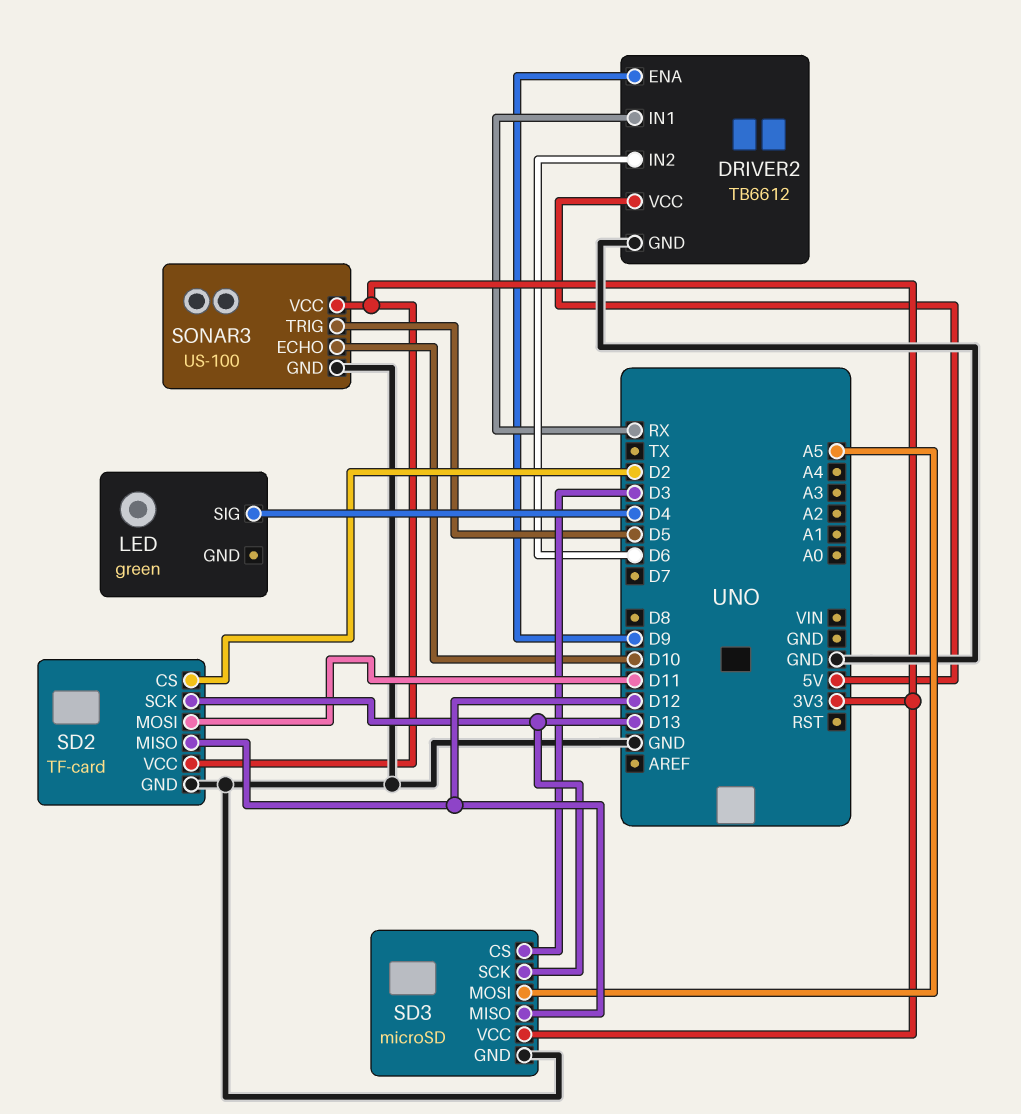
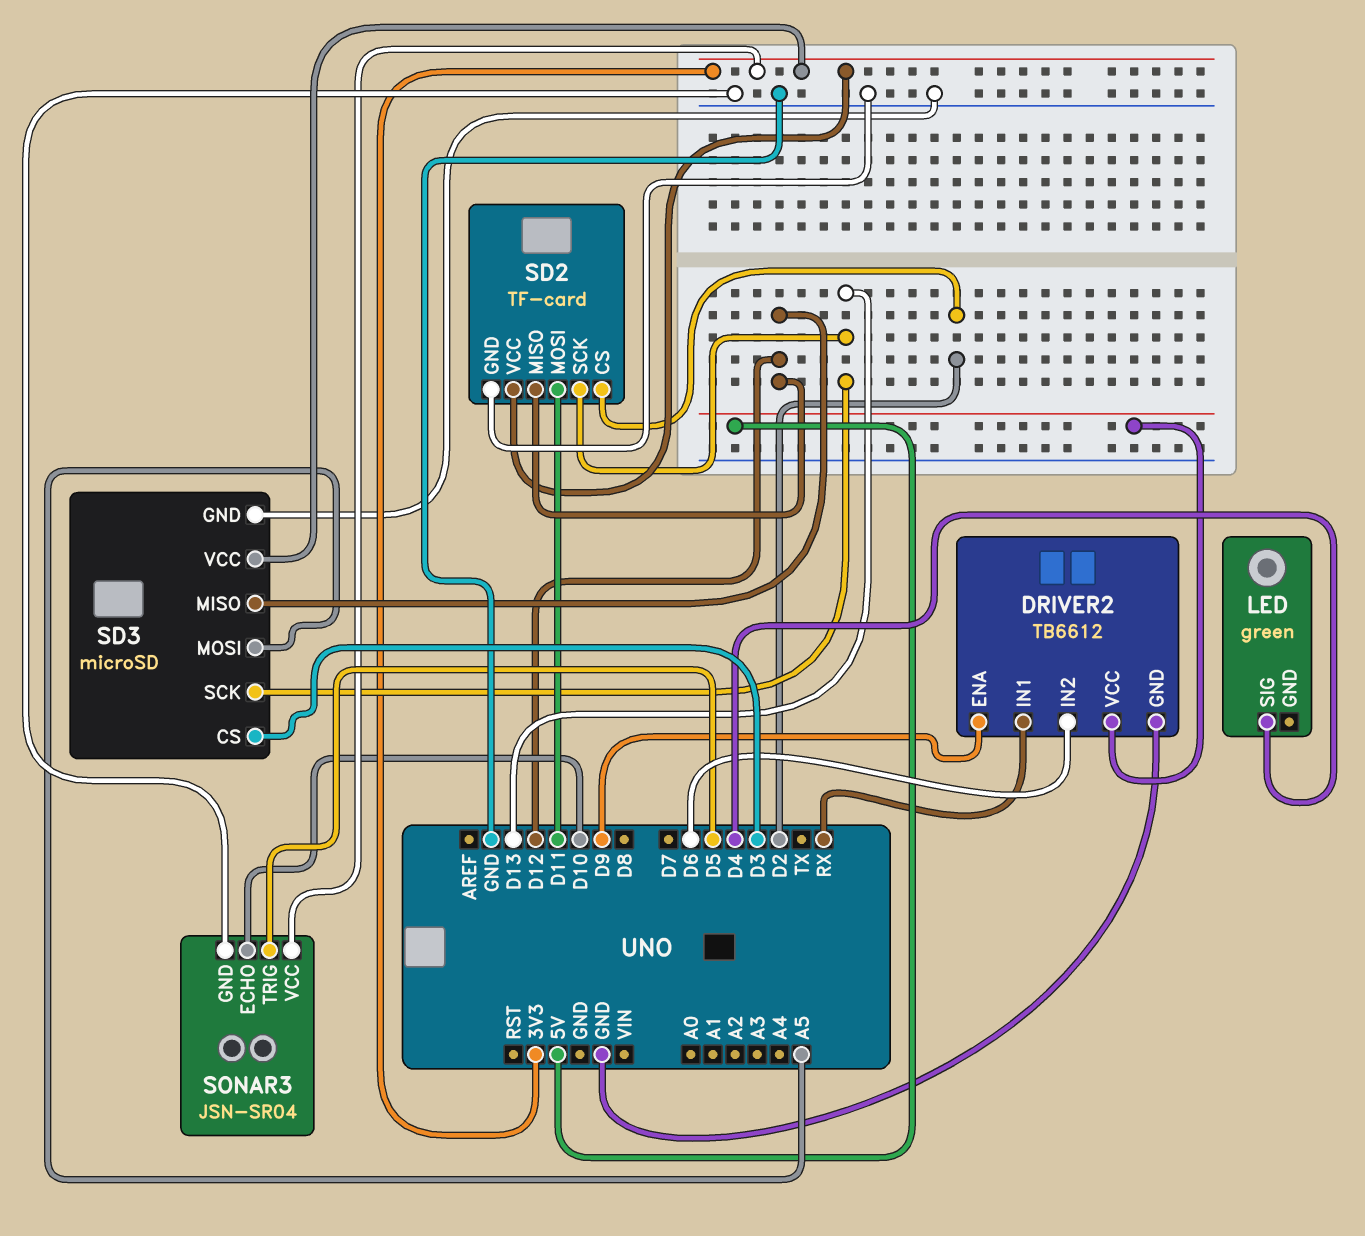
SONAR3: US-100 -> JSN-SR04

